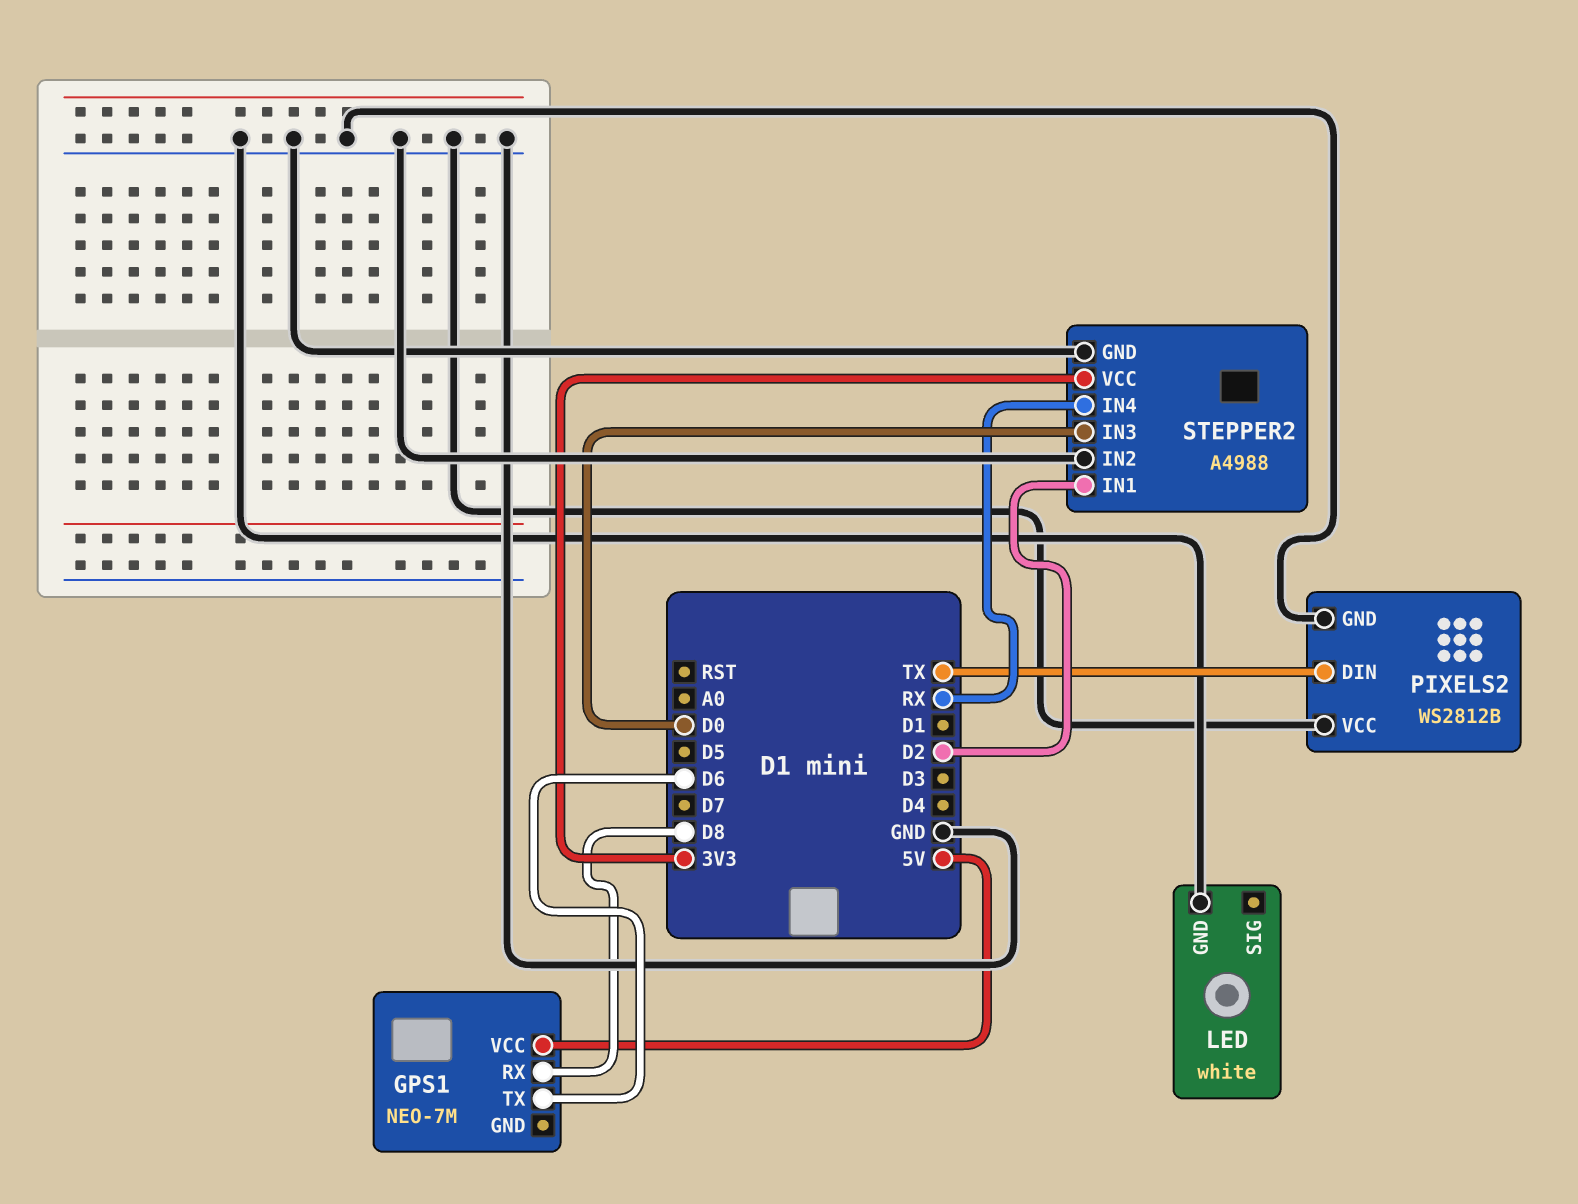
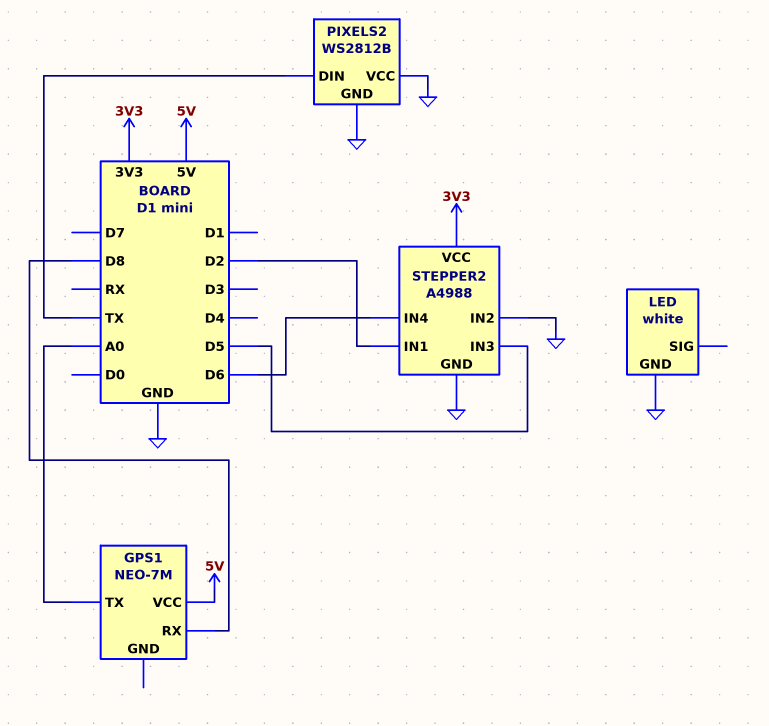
GPS1 pin TX: D6 -> A0
STEPPER2 pin IN3: D0 -> D5
STEPPER2 pin IN4: RX -> D6

